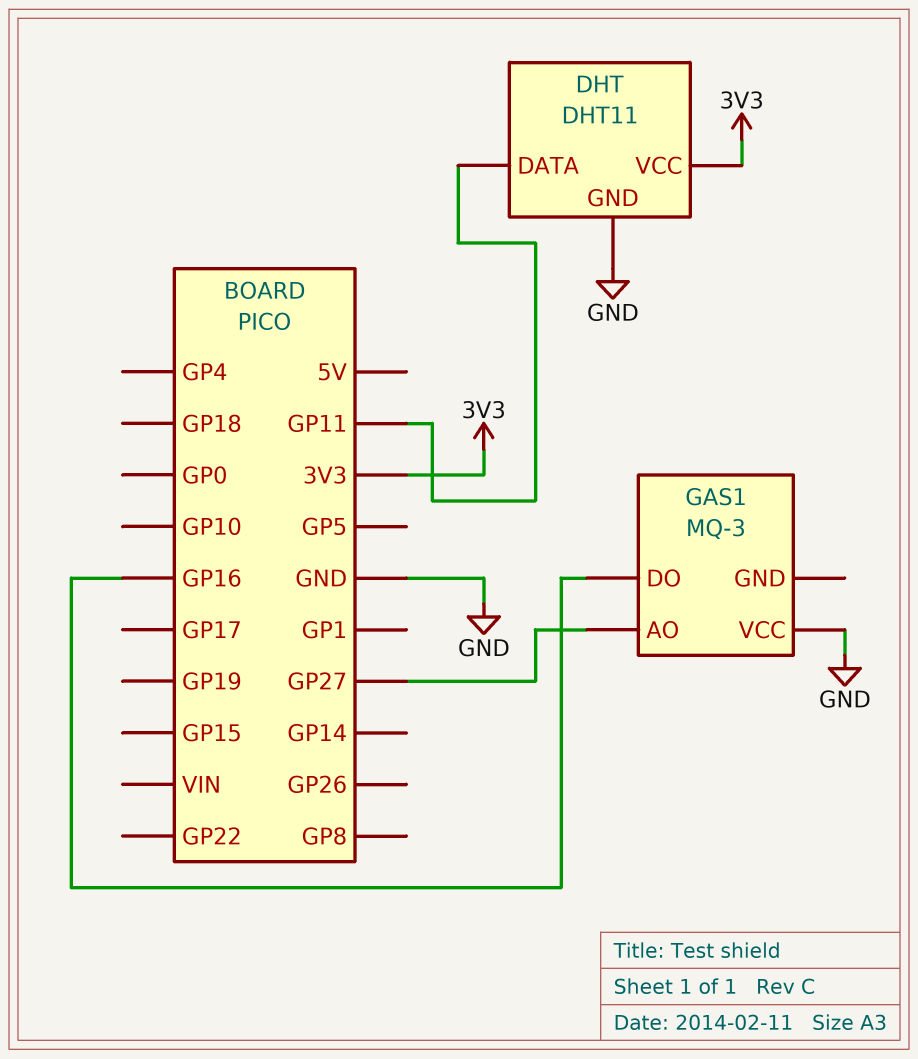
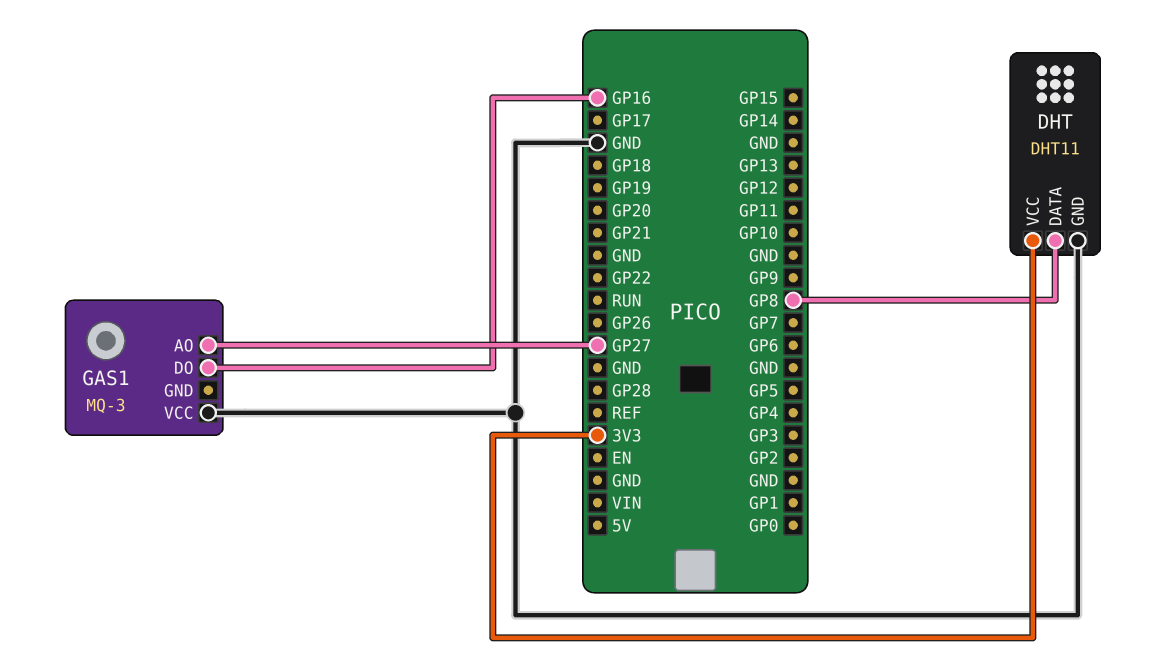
DHT pin DATA: GP11 -> GP8

